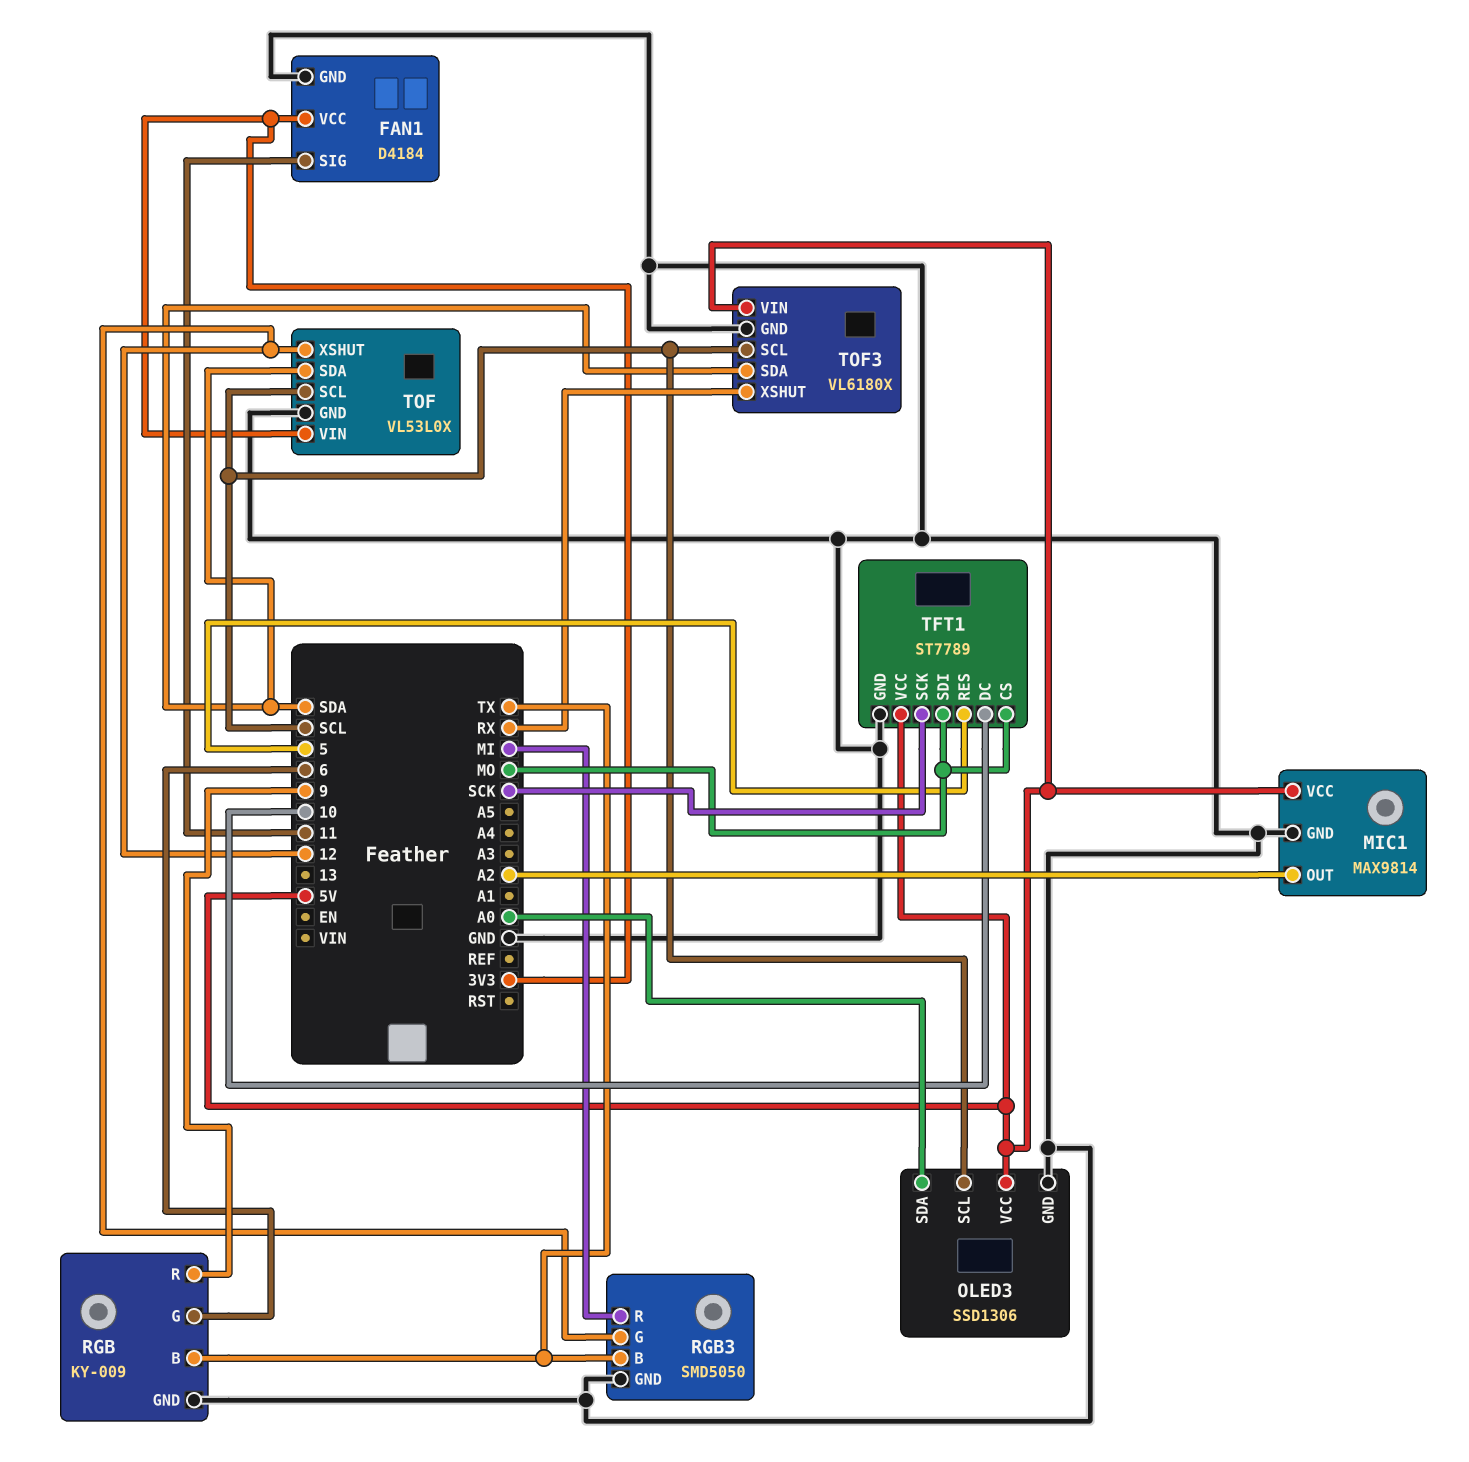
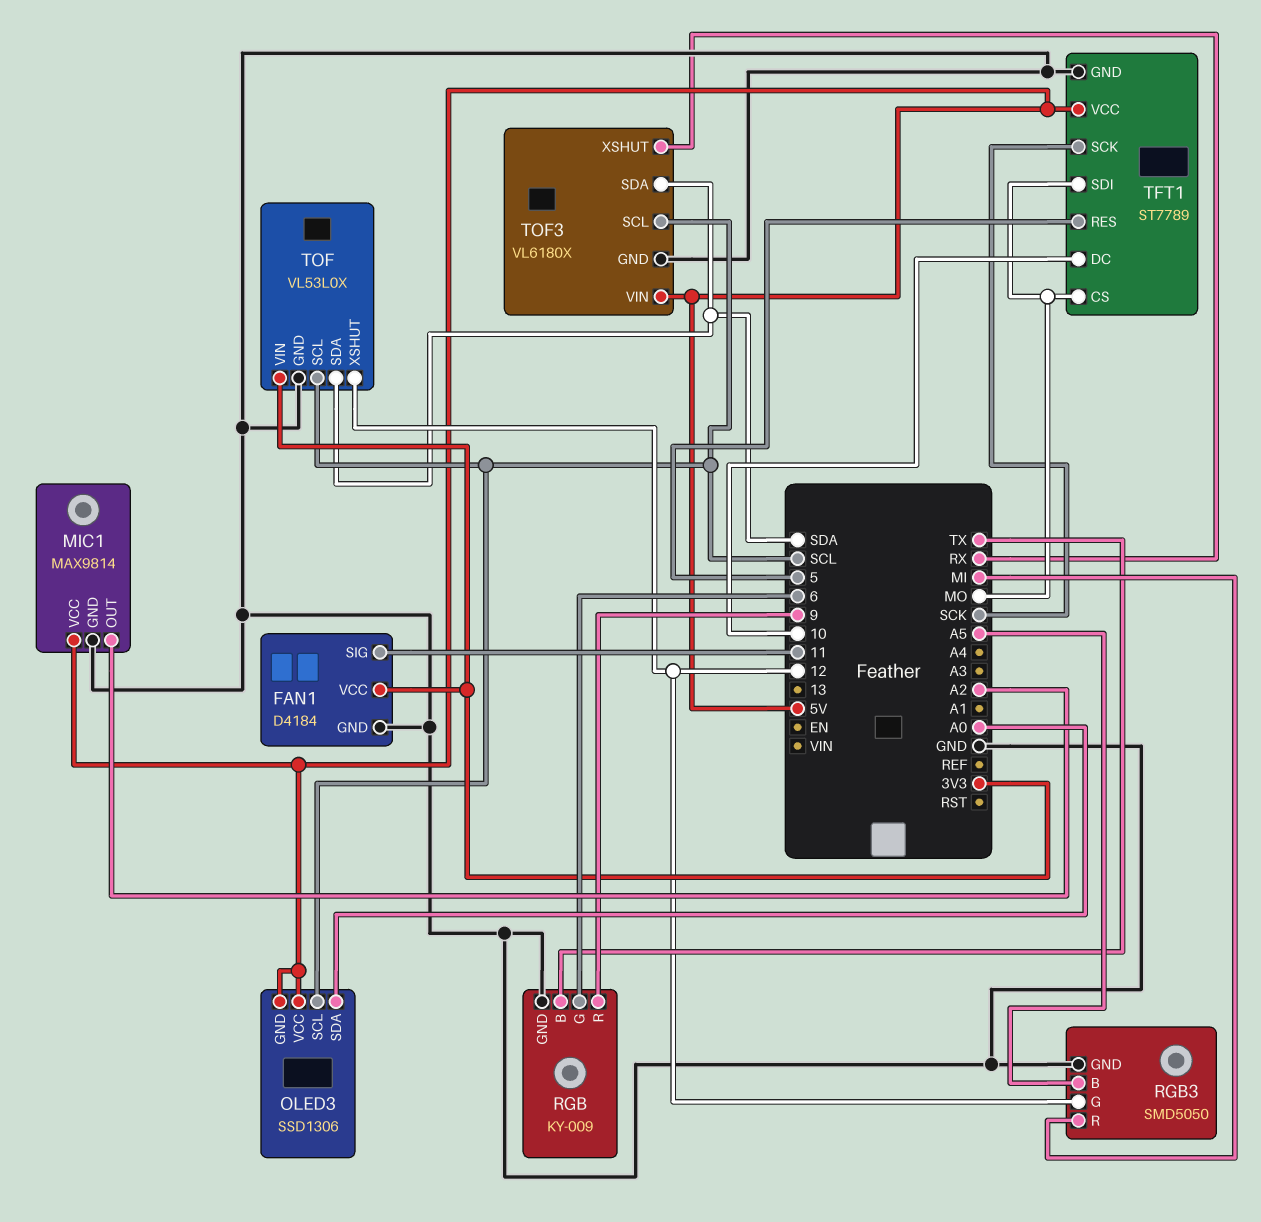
OLED3 pin GND: GND -> 5V
RGB3 pin B: TX -> A5

